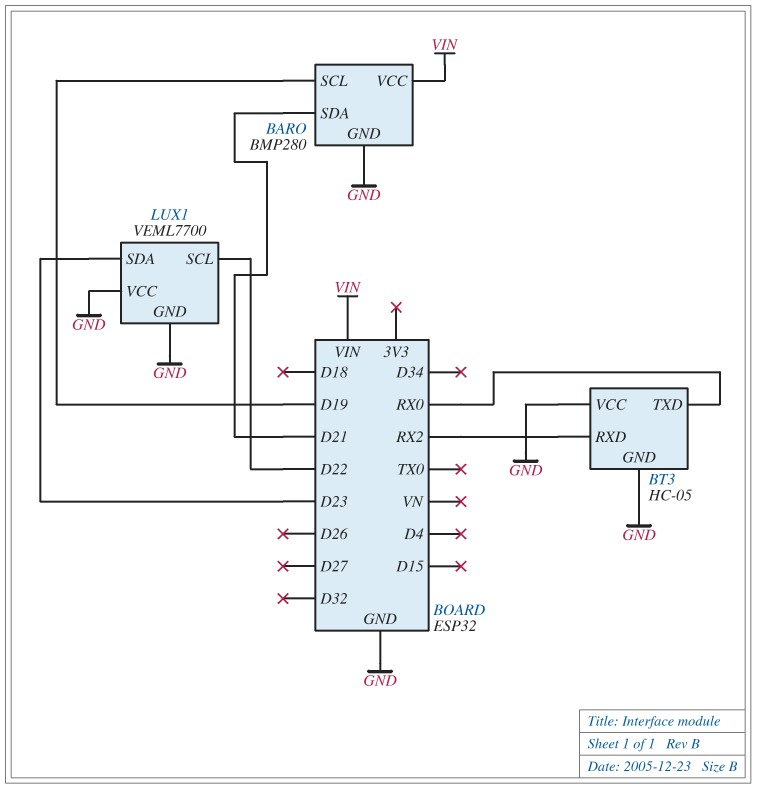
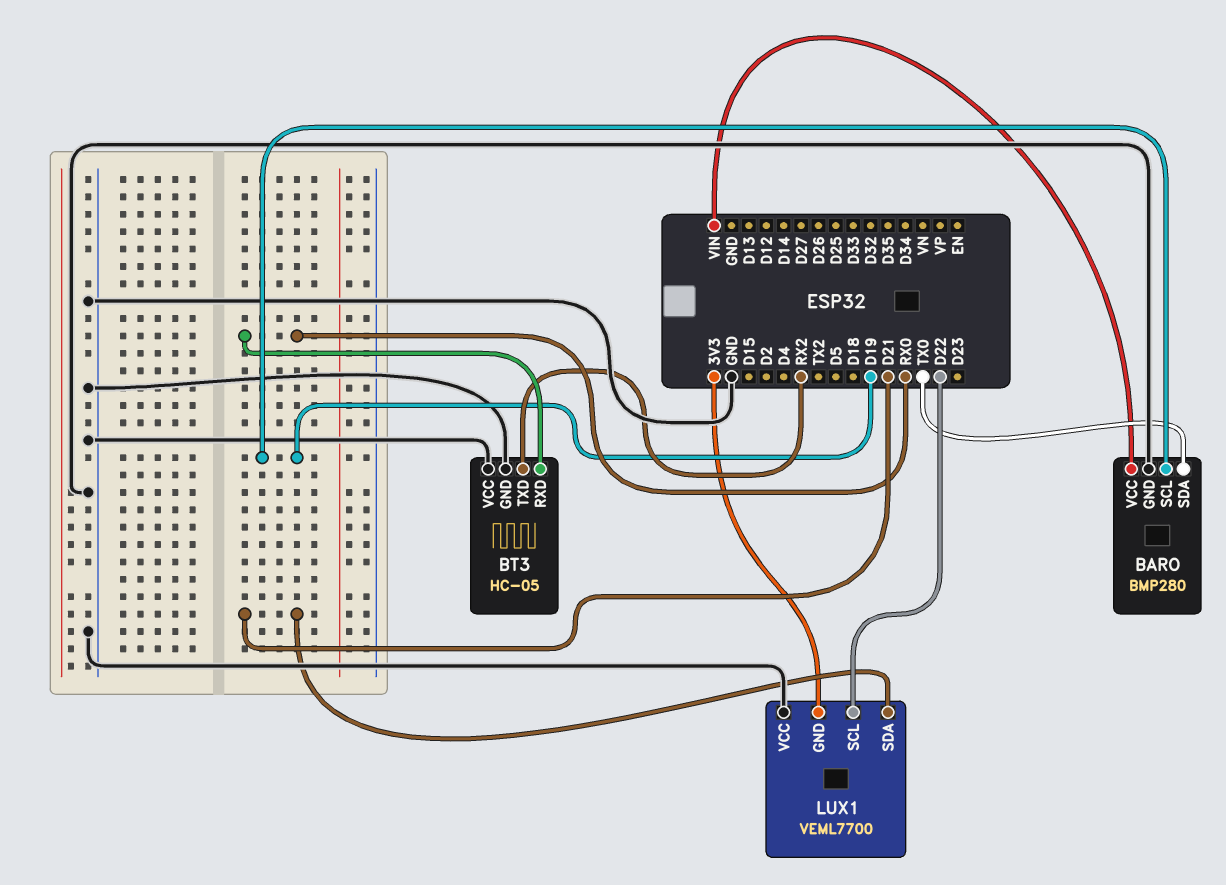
BARO pin SDA: D21 -> TX0
BT3 pin RXD: RX2 -> RX0
BT3 pin TXD: RX0 -> RX2
LUX1 pin GND: GND -> 3V3
LUX1 pin SDA: D23 -> D21

